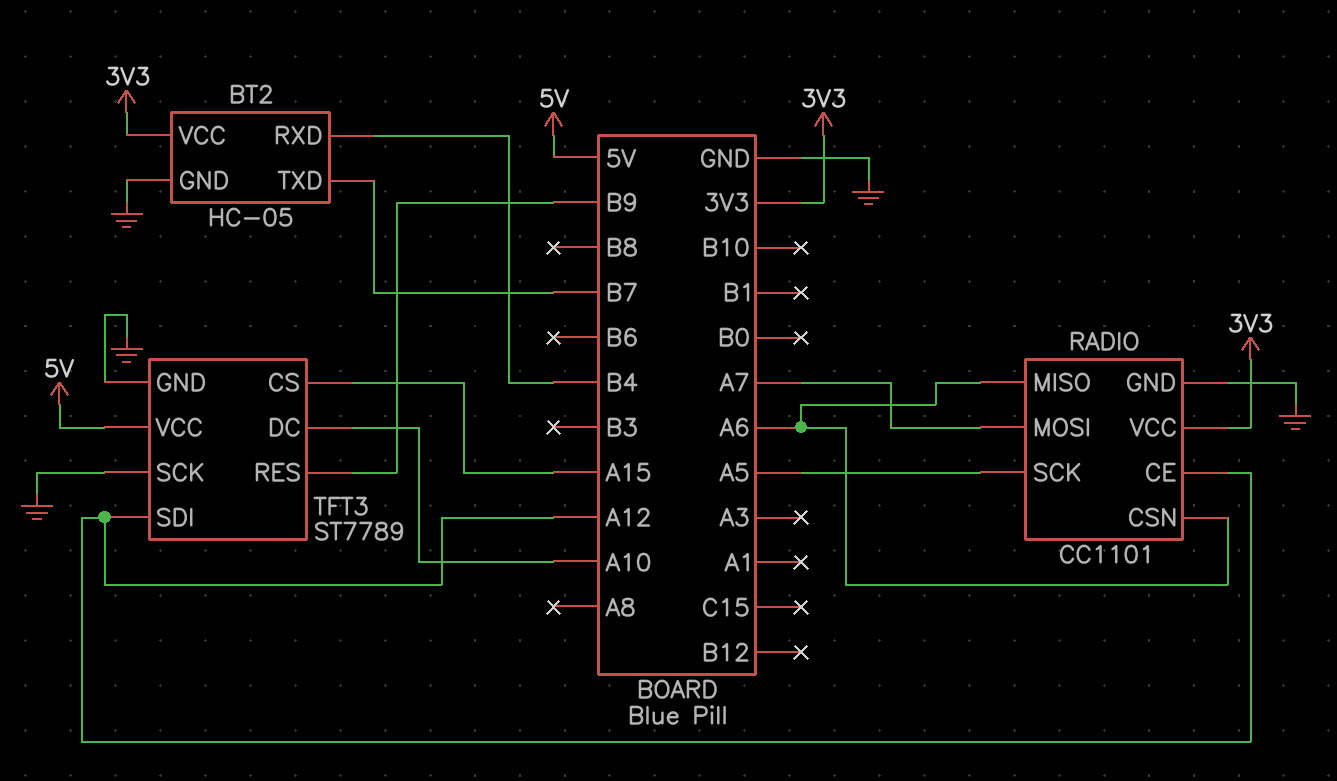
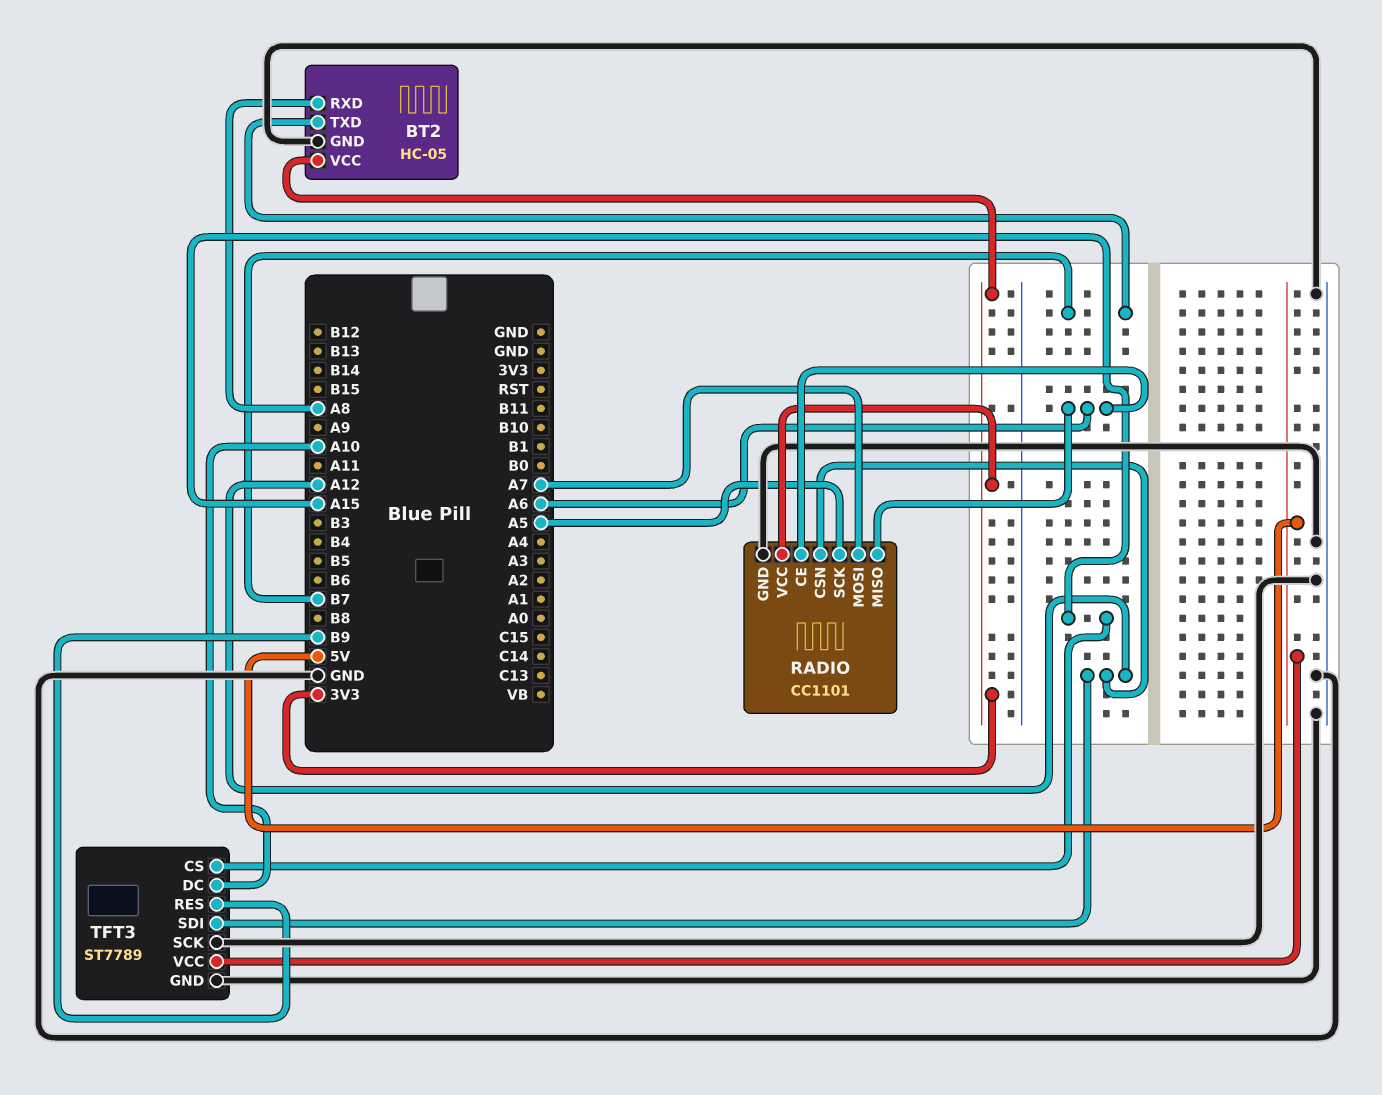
BT2 pin RXD: B4 -> A8
RADIO pin CE: A12 -> A6
RADIO pin CSN: A6 -> A12

